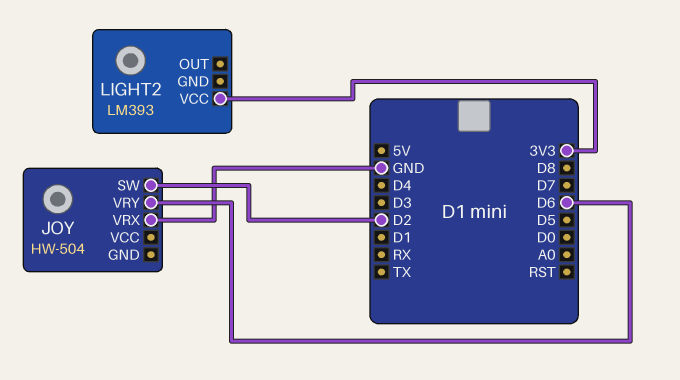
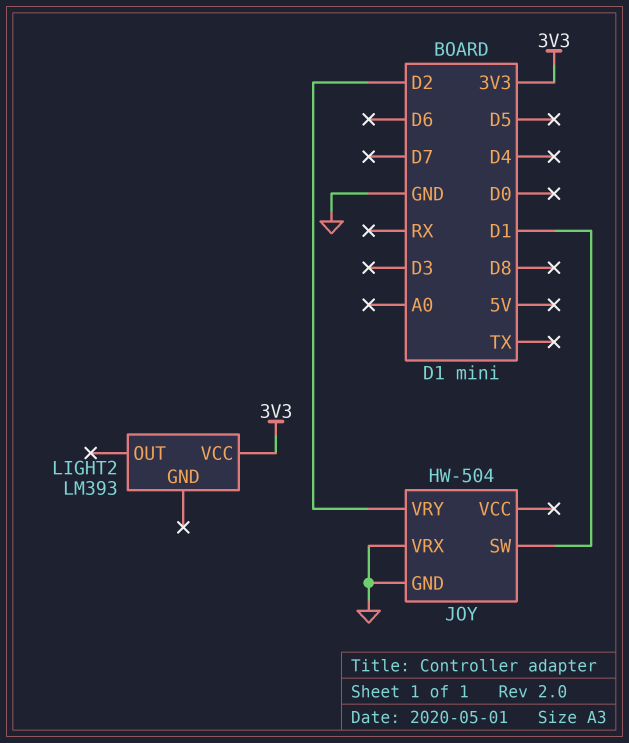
JOY pin GND: none -> GND
JOY pin SW: D2 -> D1
JOY pin VRY: D6 -> D2

